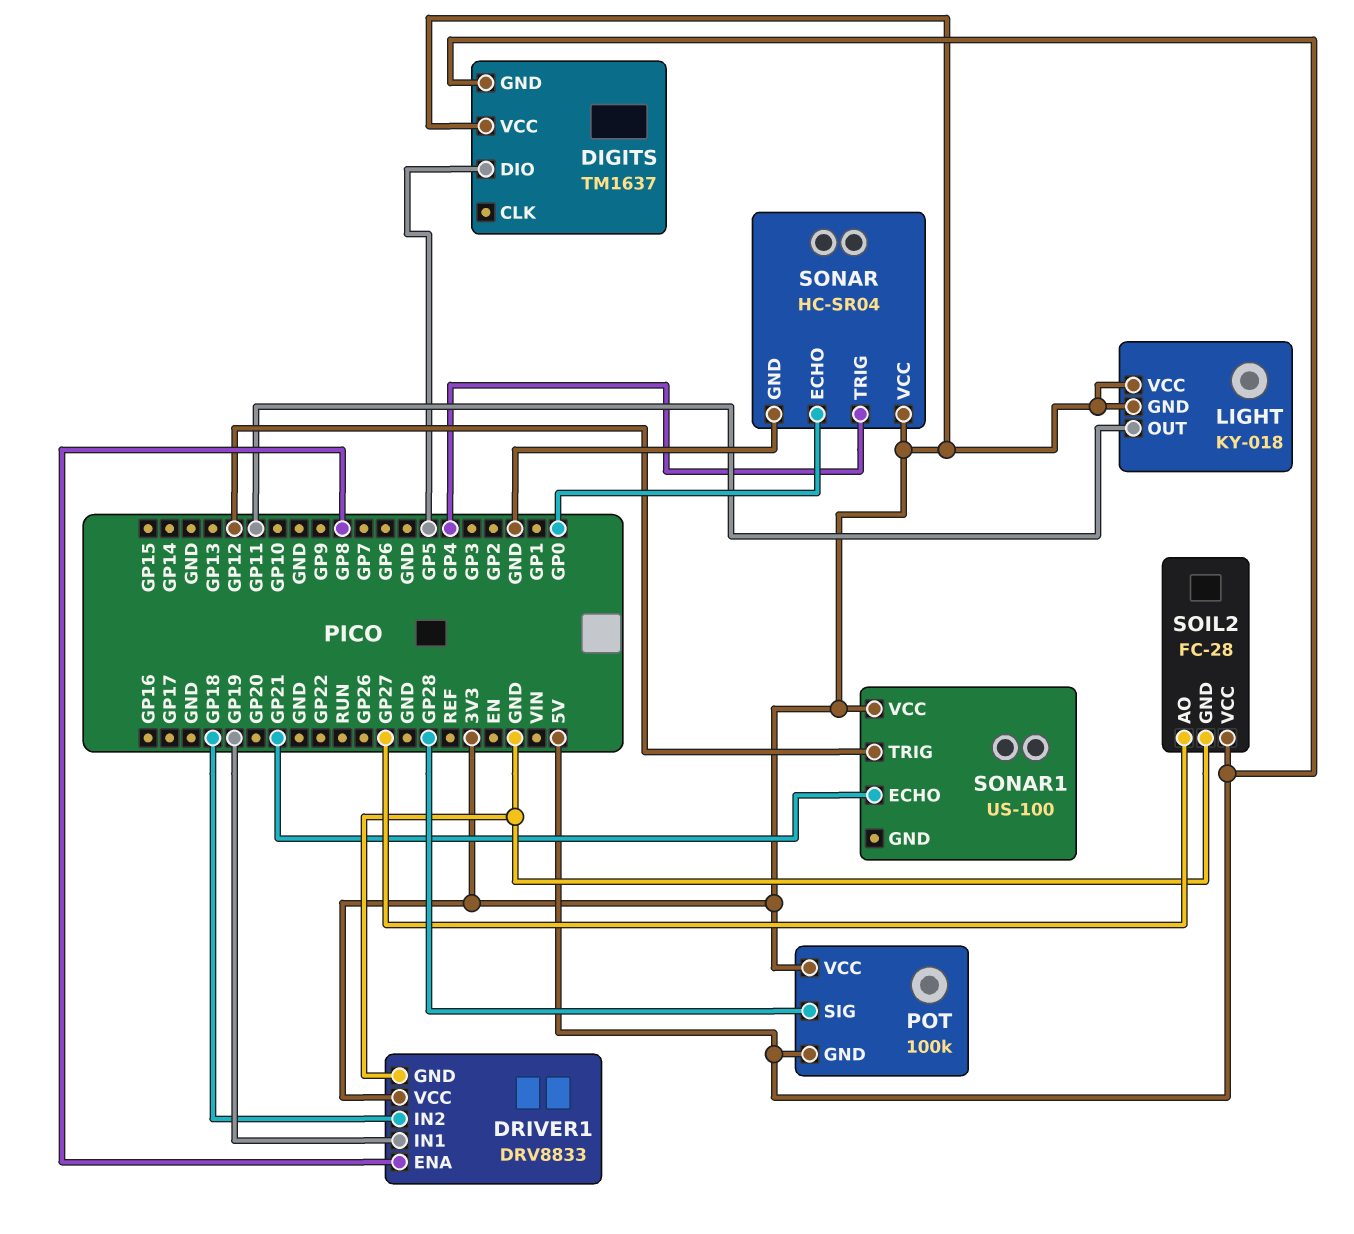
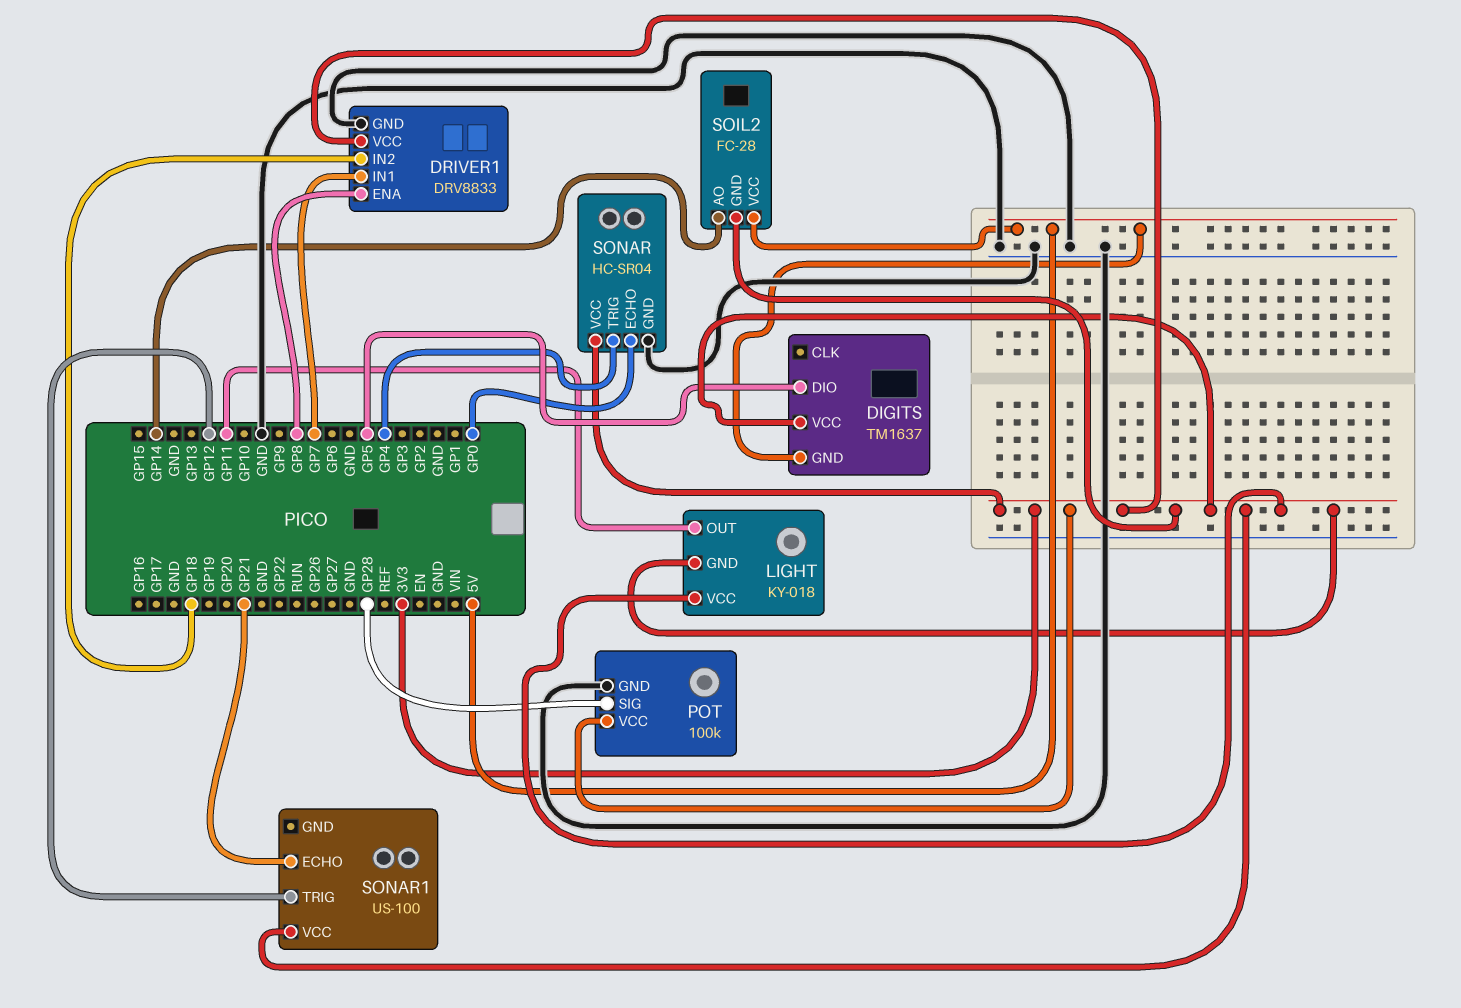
DRIVER1 pin IN1: GP19 -> GP7
POT pin GND: 5V -> GND
SOIL2 pin AO: GP27 -> GP14
SOIL2 pin GND: GND -> 3V3

